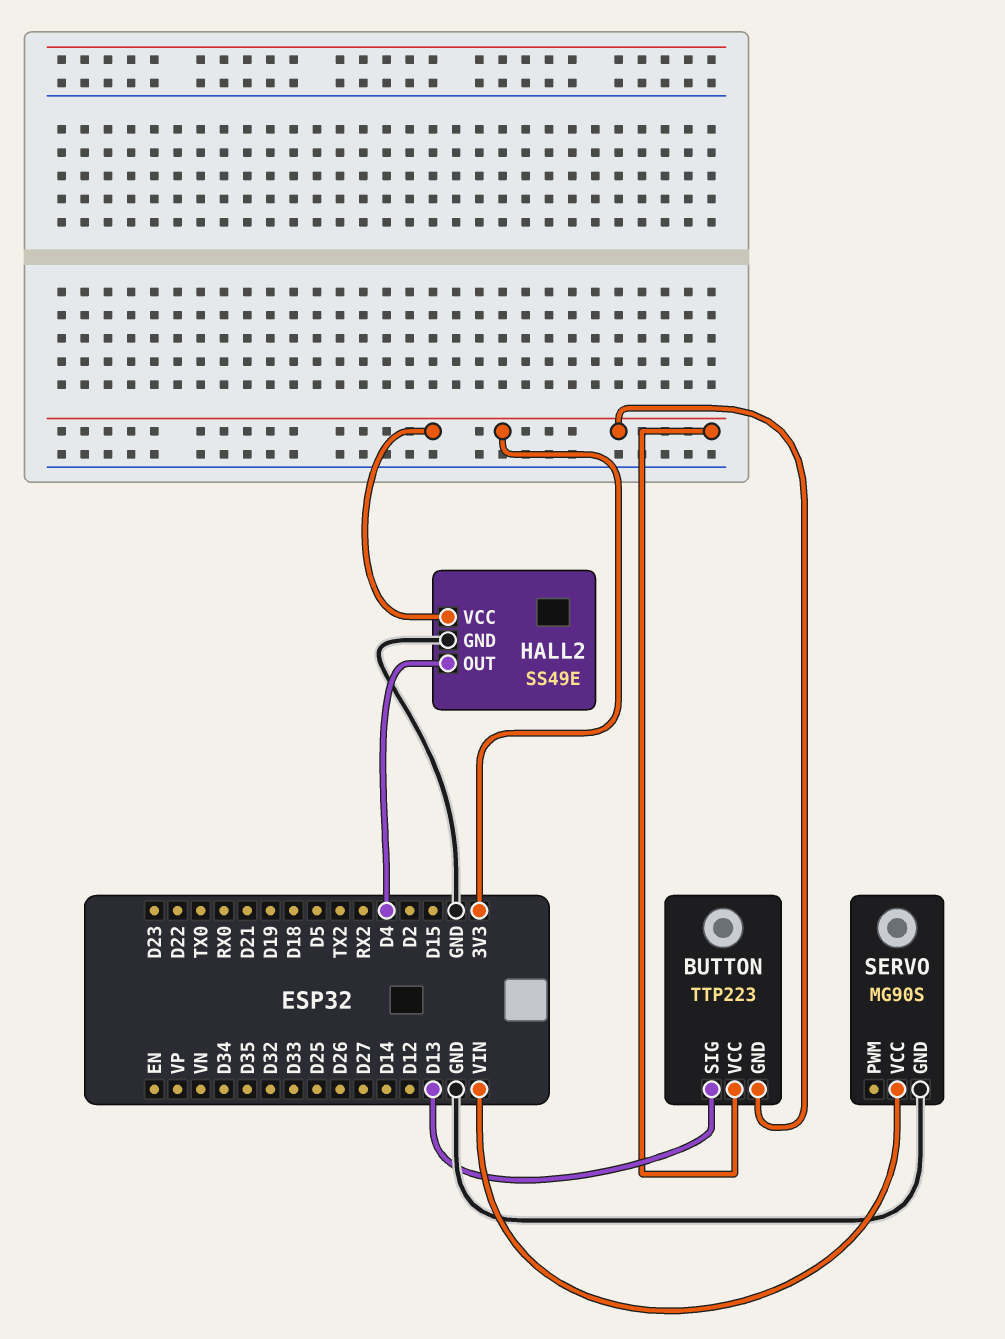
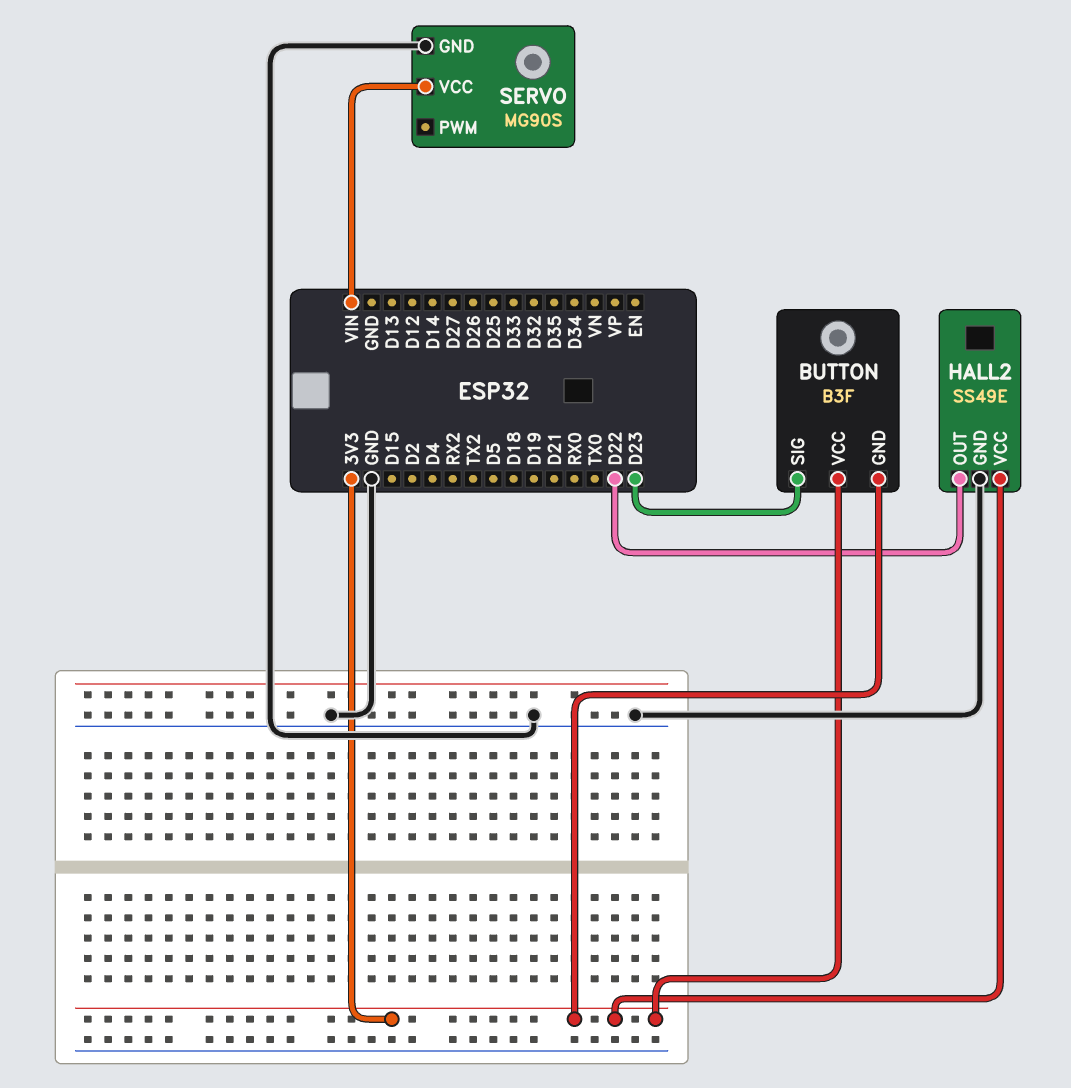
BUTTON: TTP223 -> B3F
BUTTON pin SIG: D13 -> D23
HALL2 pin OUT: D4 -> D22

